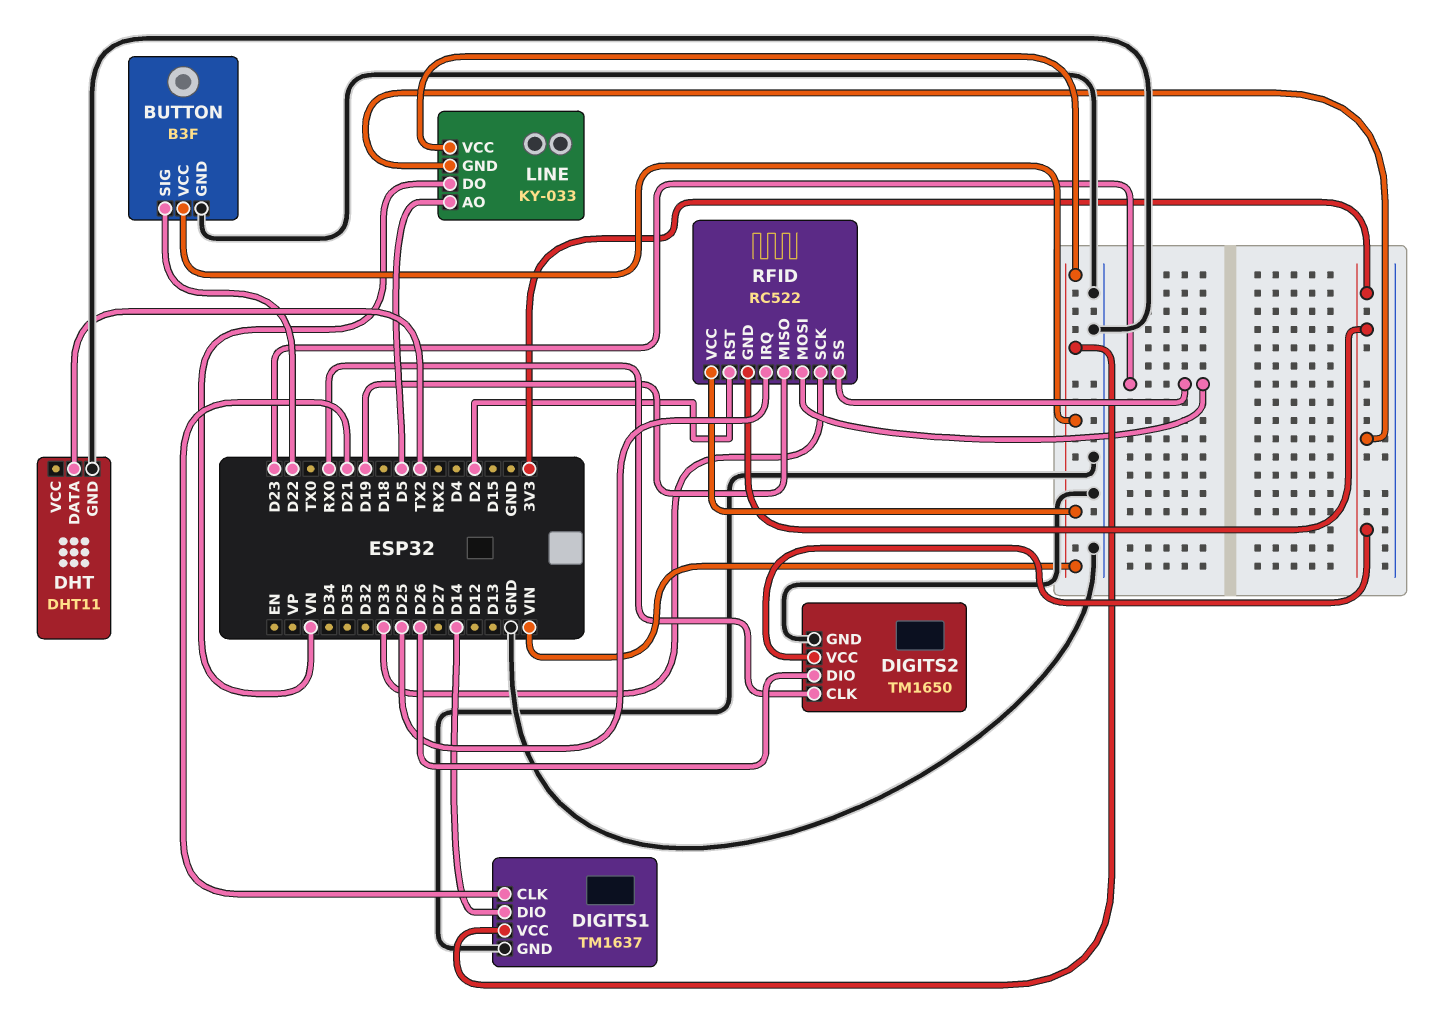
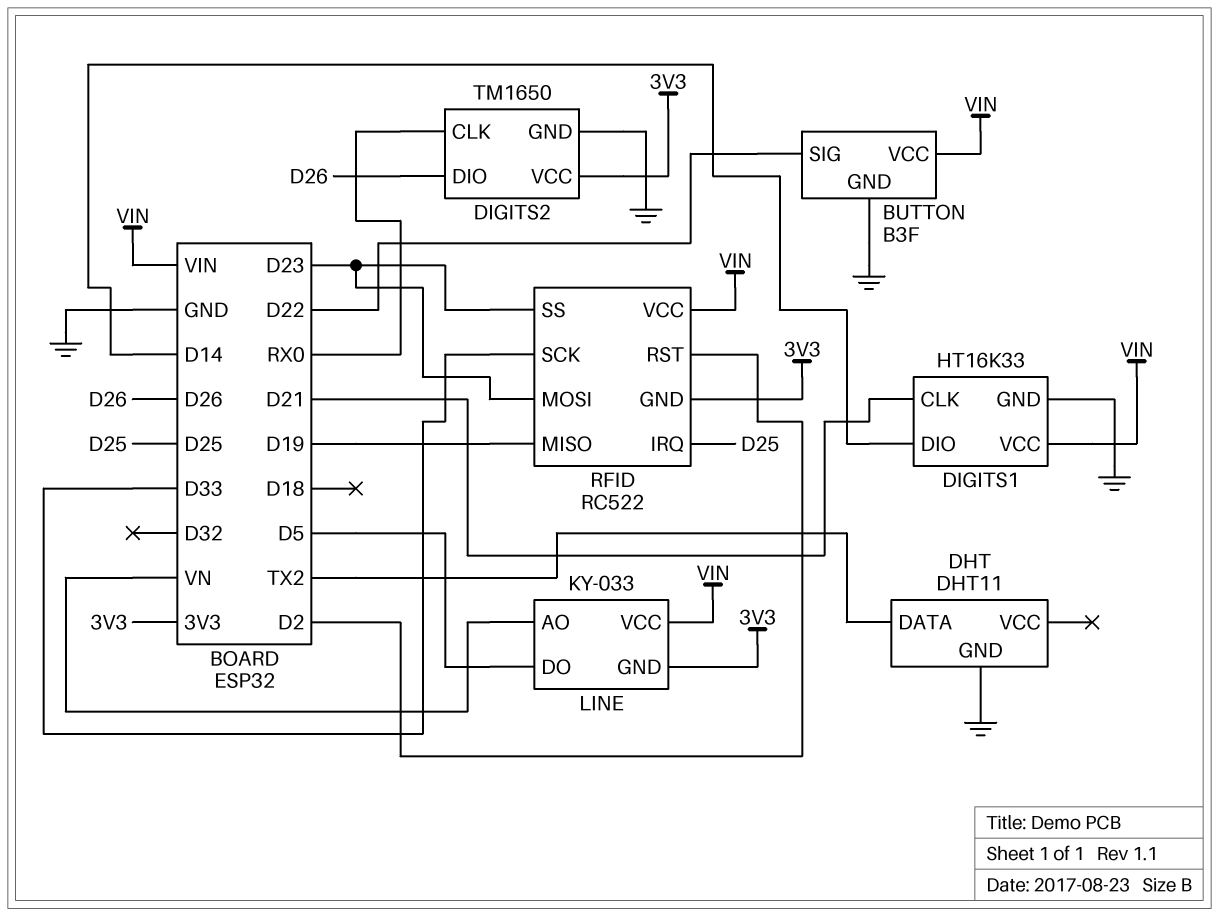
DIGITS1: TM1637 -> HT16K33
LINE pin AO: D5 -> VN
LINE pin DO: VN -> D5

